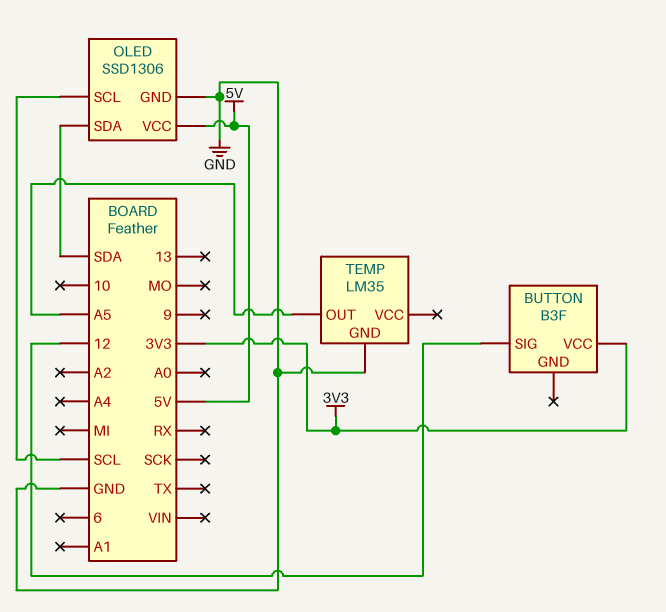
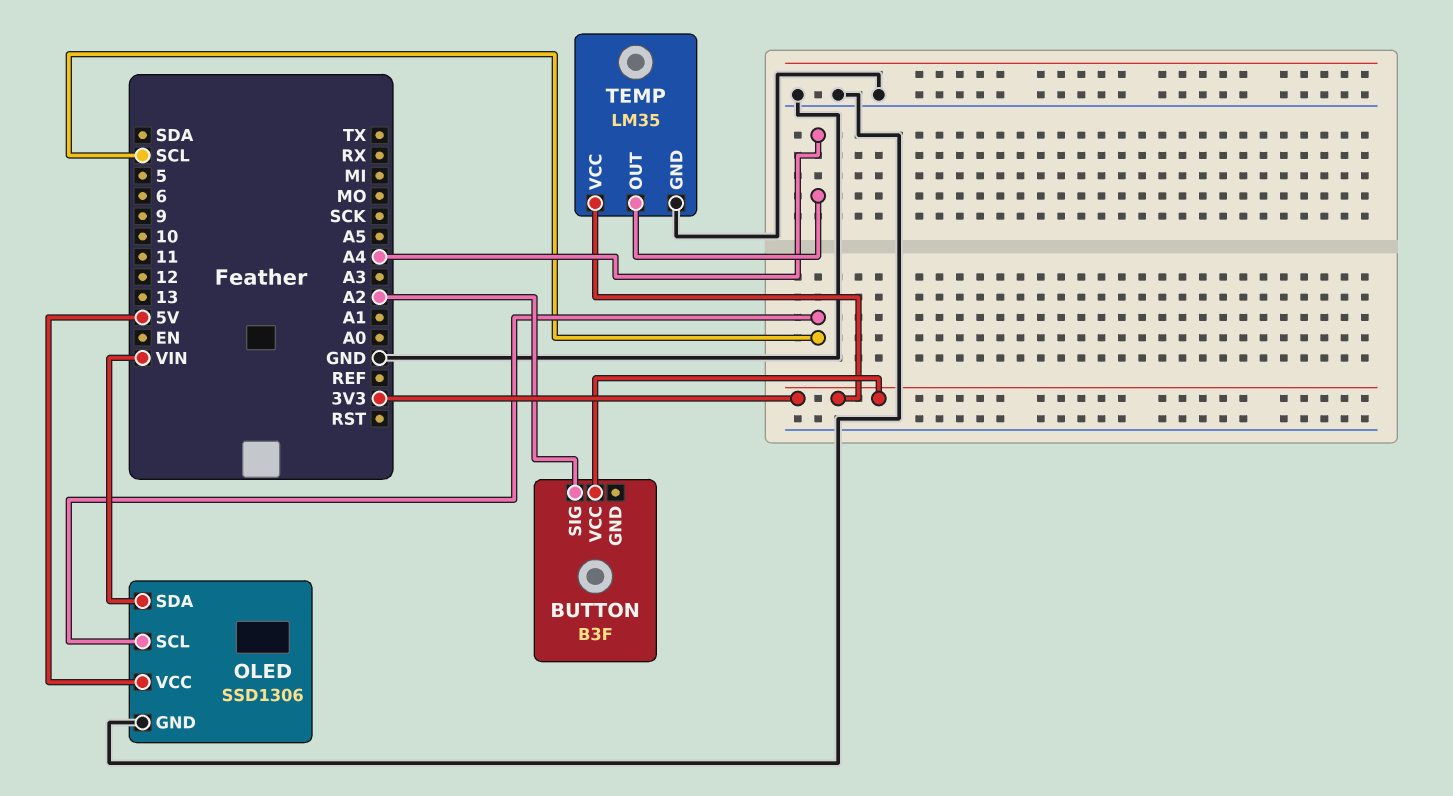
BUTTON pin SIG: 12 -> A2
OLED pin SDA: SDA -> VIN
TEMP pin OUT: A5 -> A4
TEMP pin VCC: none -> 3V3

